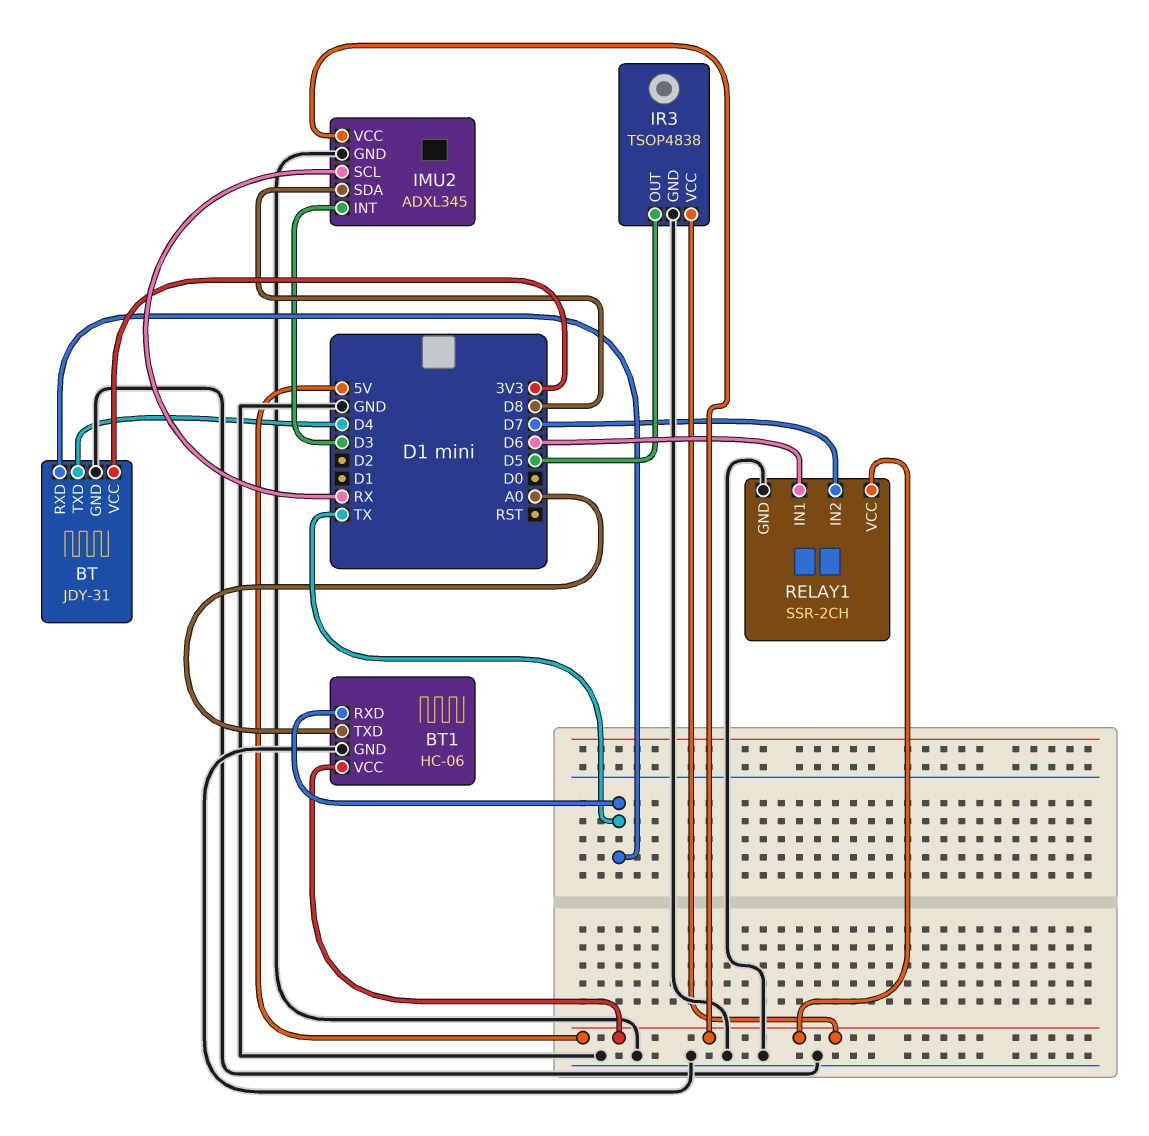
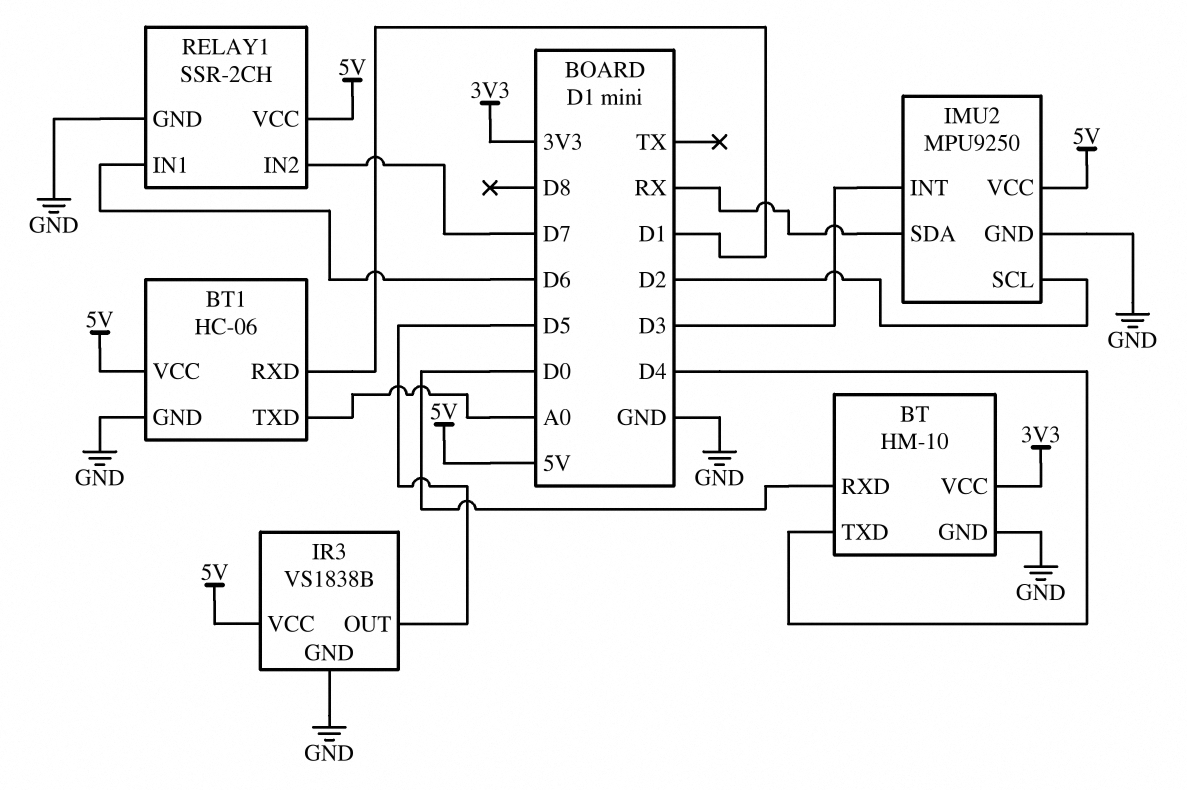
BT: JDY-31 -> HM-10
BT pin RXD: TX -> D0
BT1 pin RXD: TX -> D1
IMU2: ADXL345 -> MPU9250
IMU2 pin SCL: RX -> D2
IMU2 pin SDA: D8 -> RX
IR3: TSOP4838 -> VS1838B

